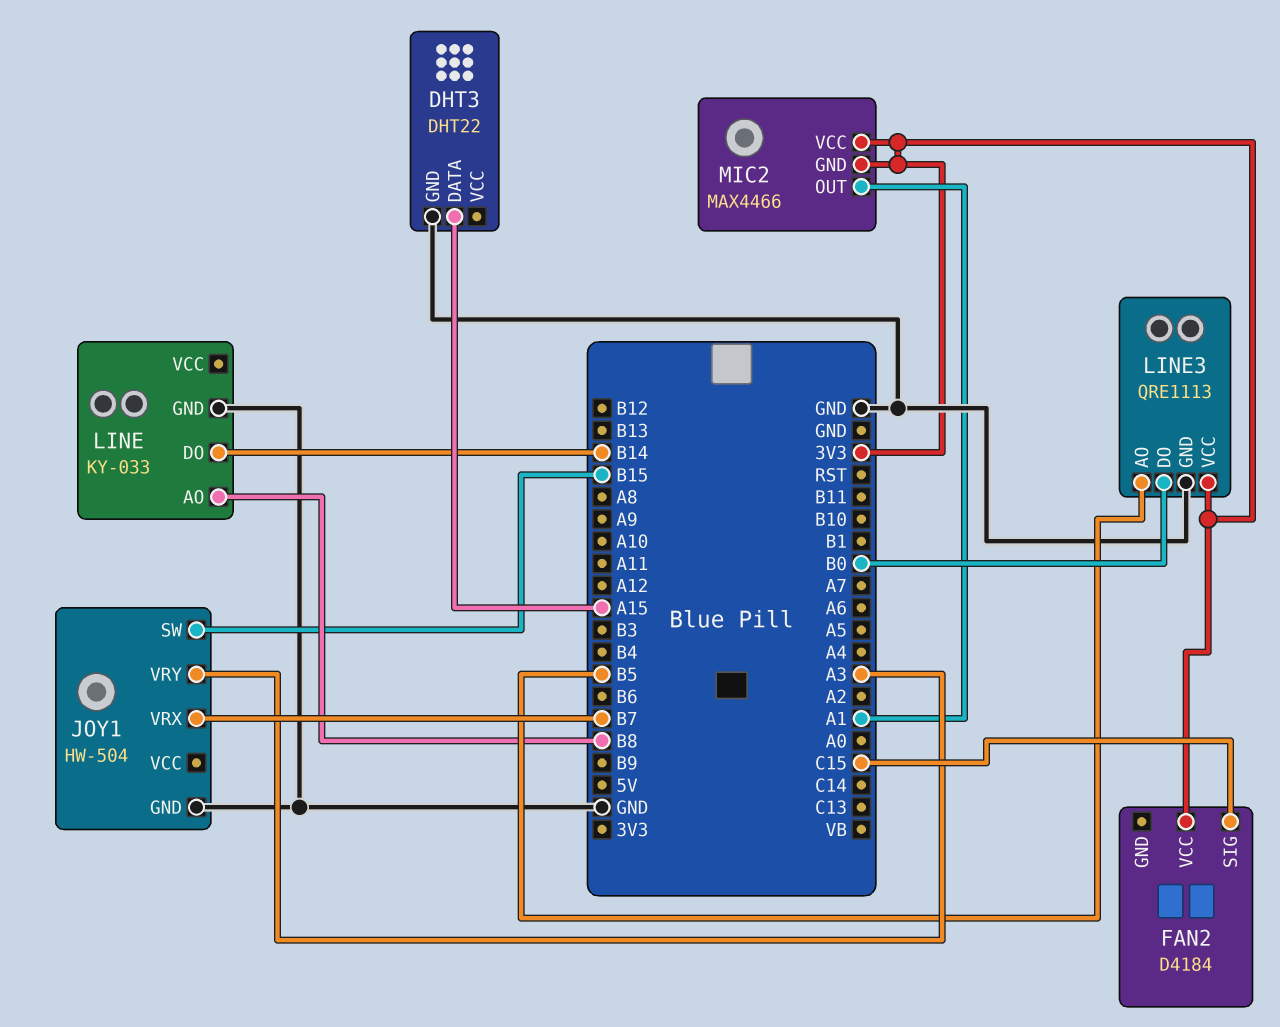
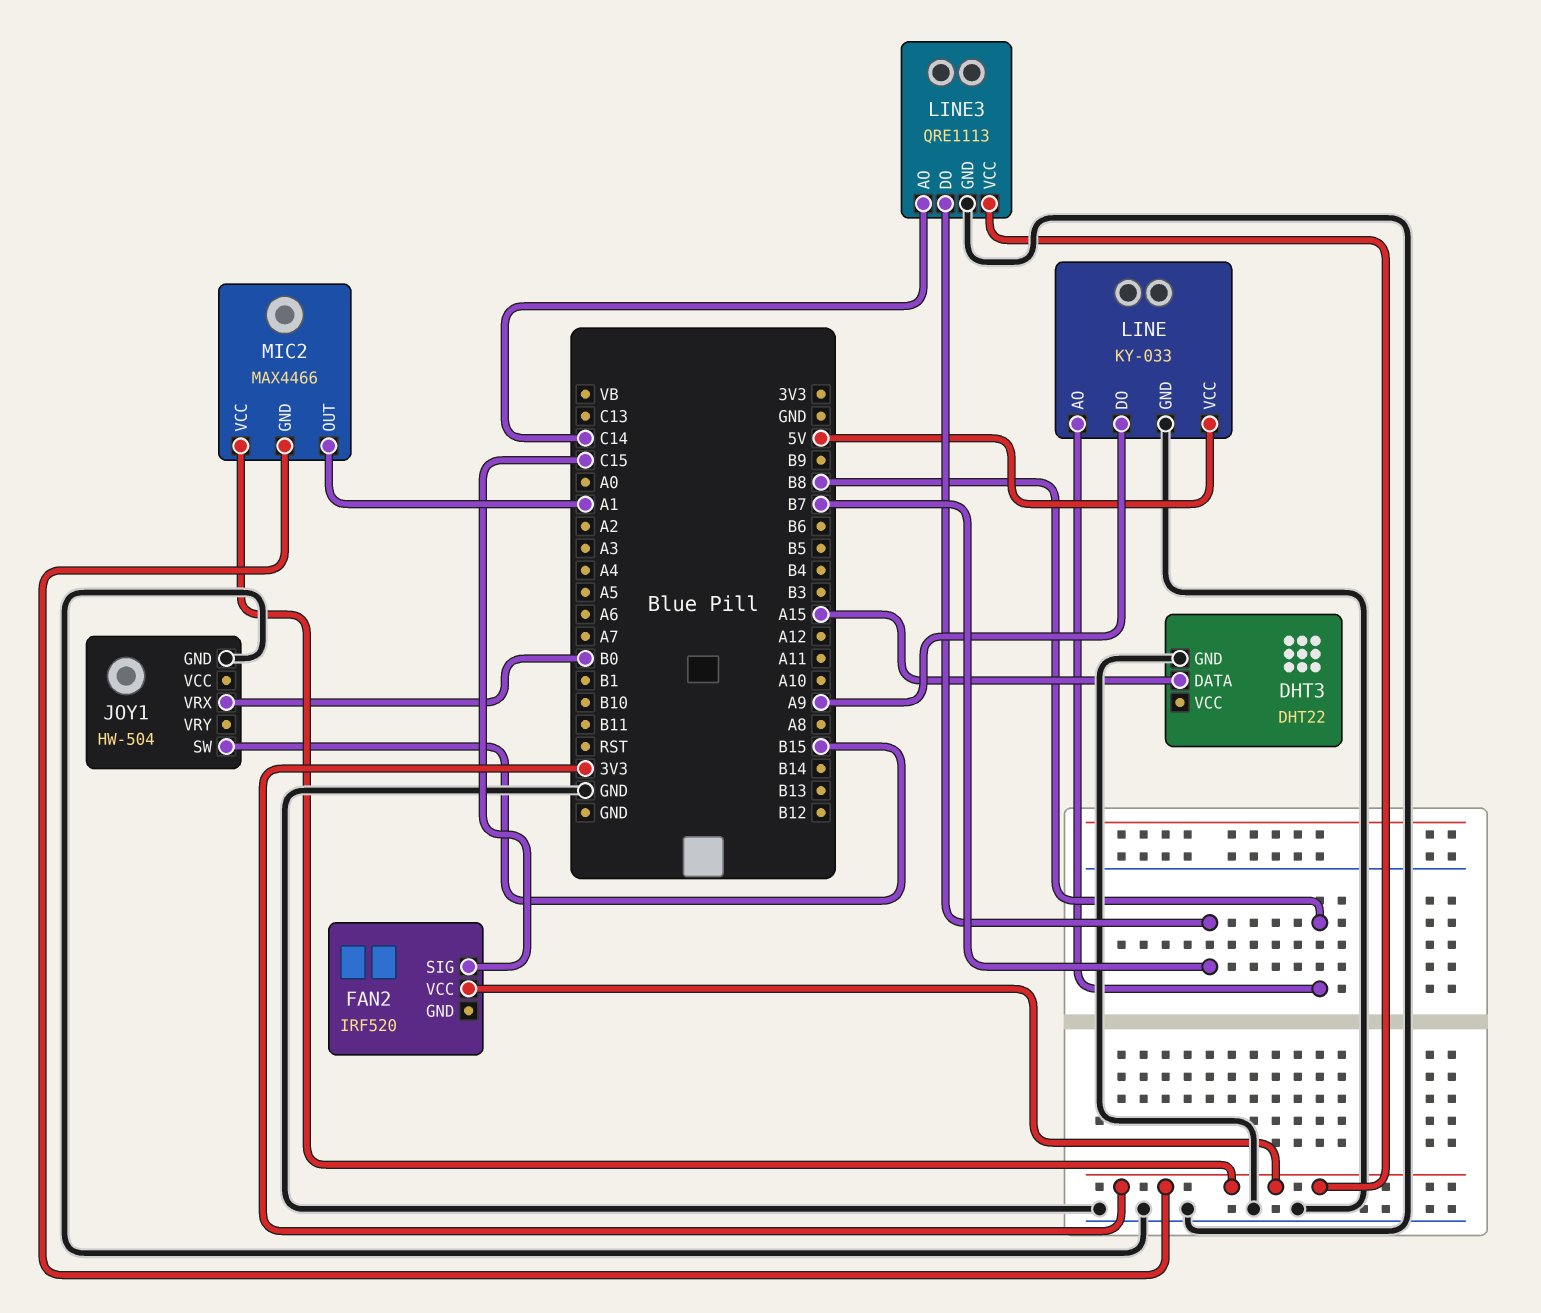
FAN2: D4184 -> IRF520
JOY1 pin VRX: B7 -> B0
JOY1 pin VRY: A3 -> none
LINE pin DO: B14 -> A9
LINE pin VCC: none -> 5V
LINE3 pin AO: B5 -> C14
LINE3 pin DO: B0 -> B7

